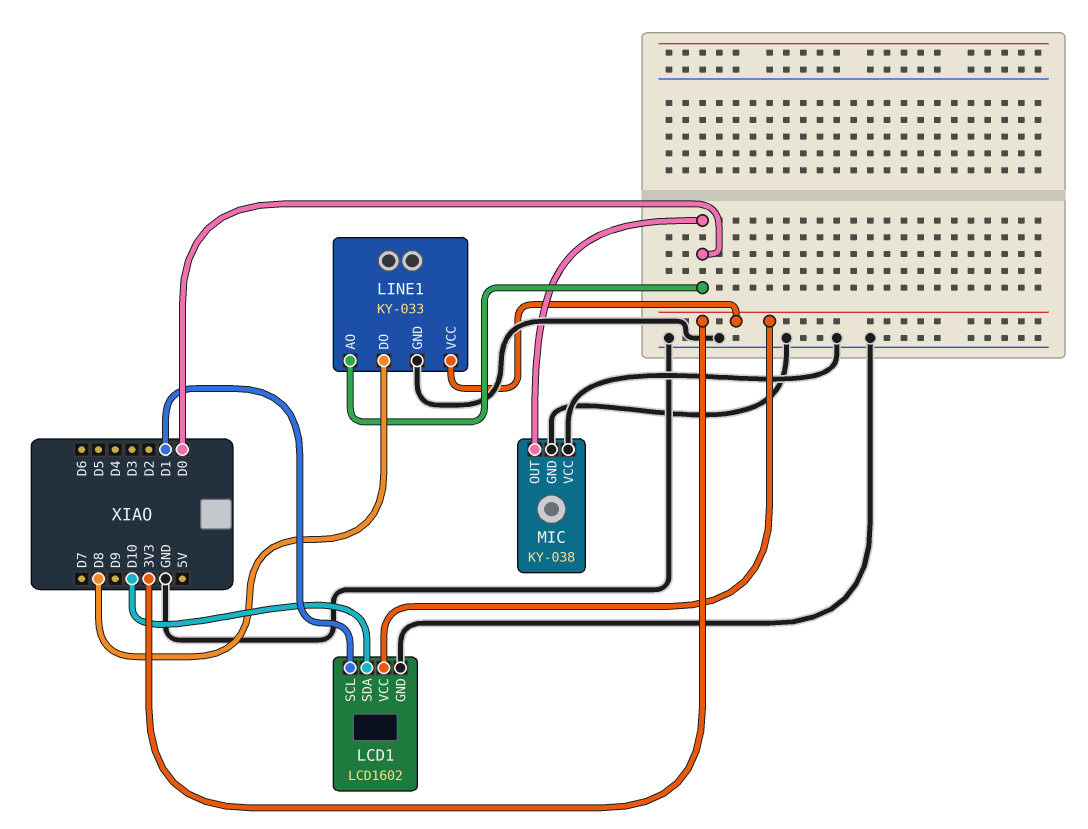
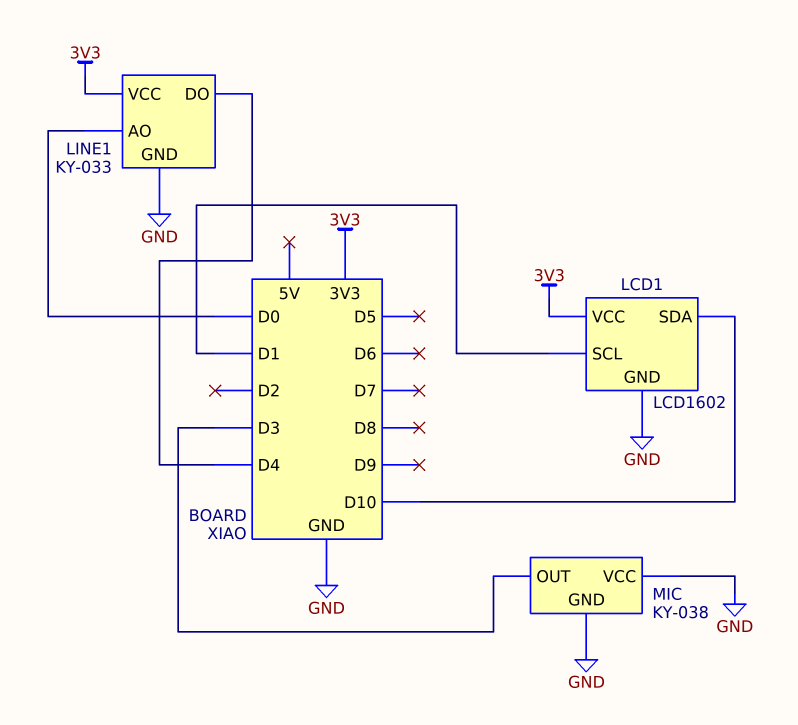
LINE1 pin DO: D8 -> D4
MIC pin OUT: D0 -> D3

